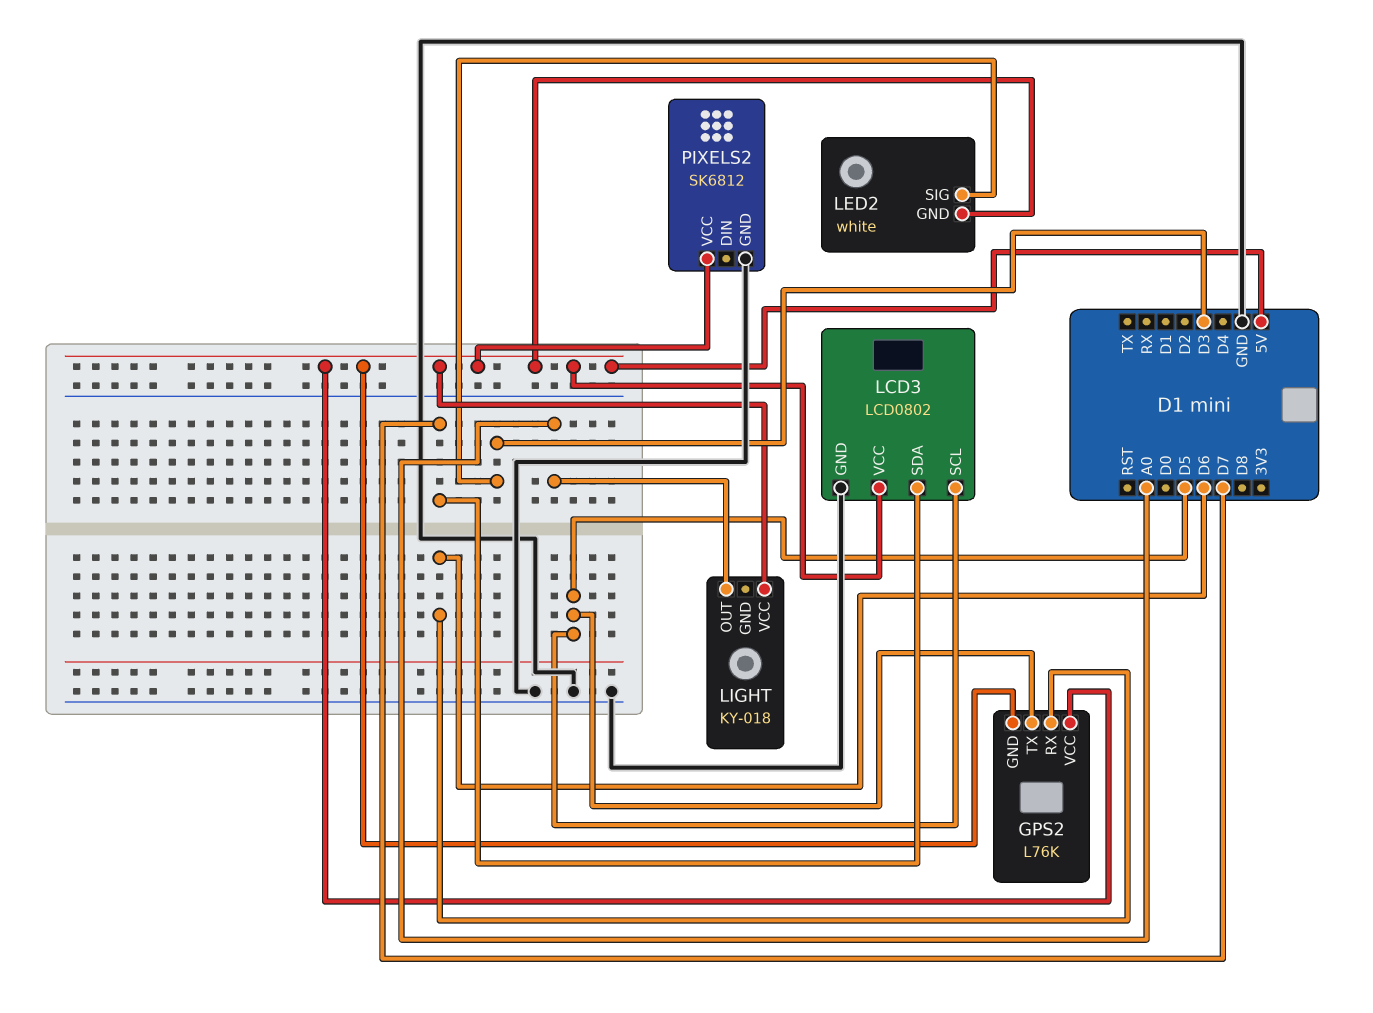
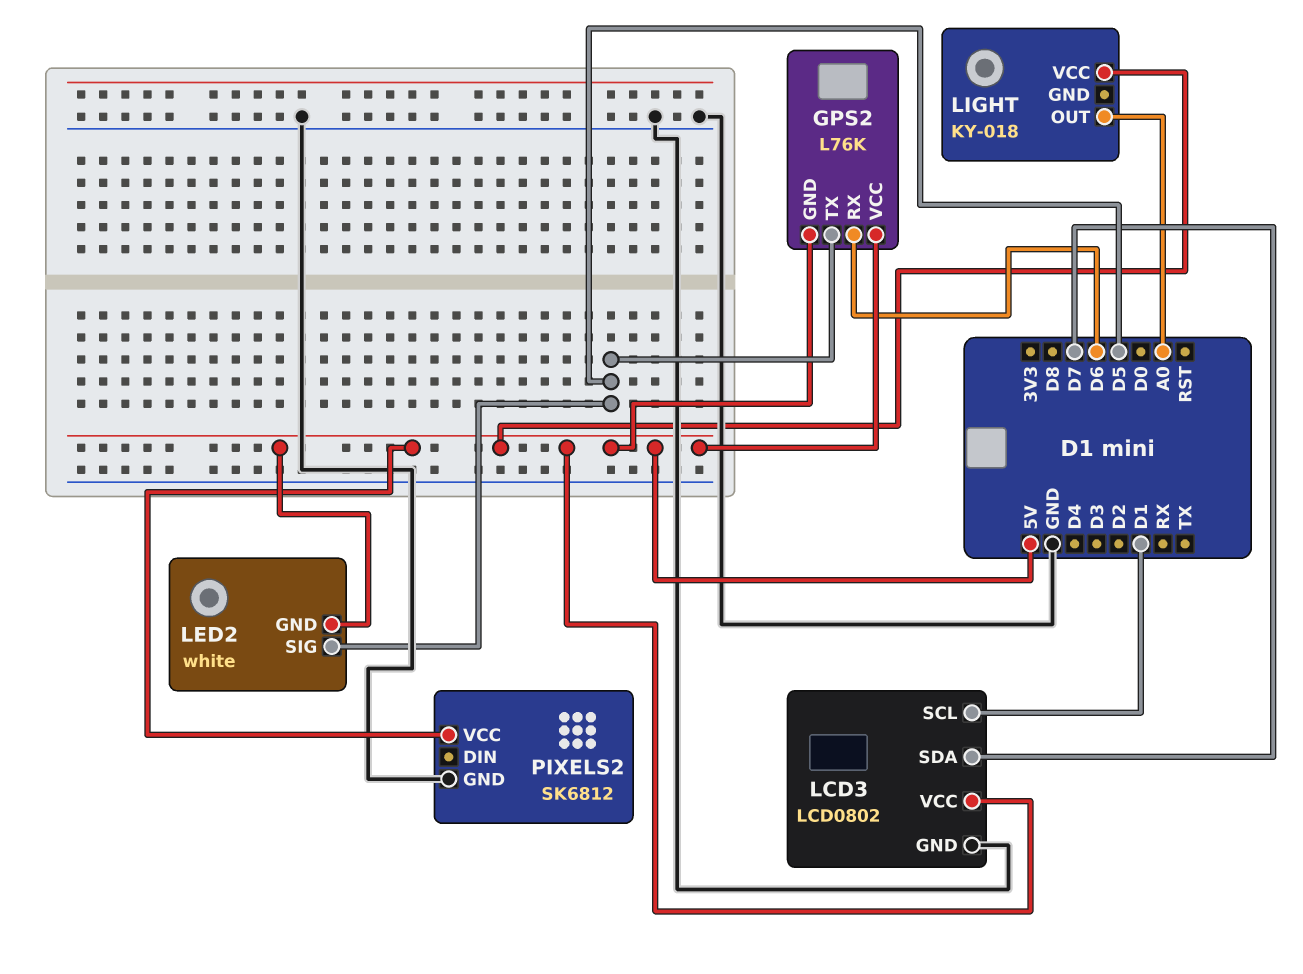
LCD3 pin SCL: D5 -> D1
LED2 pin SIG: D3 -> D5

